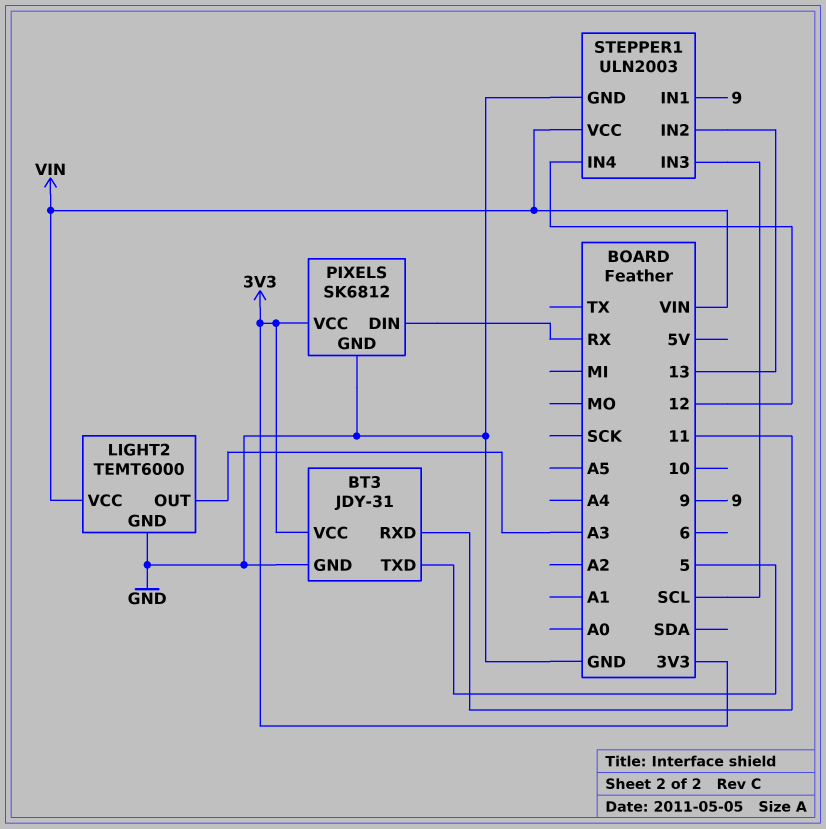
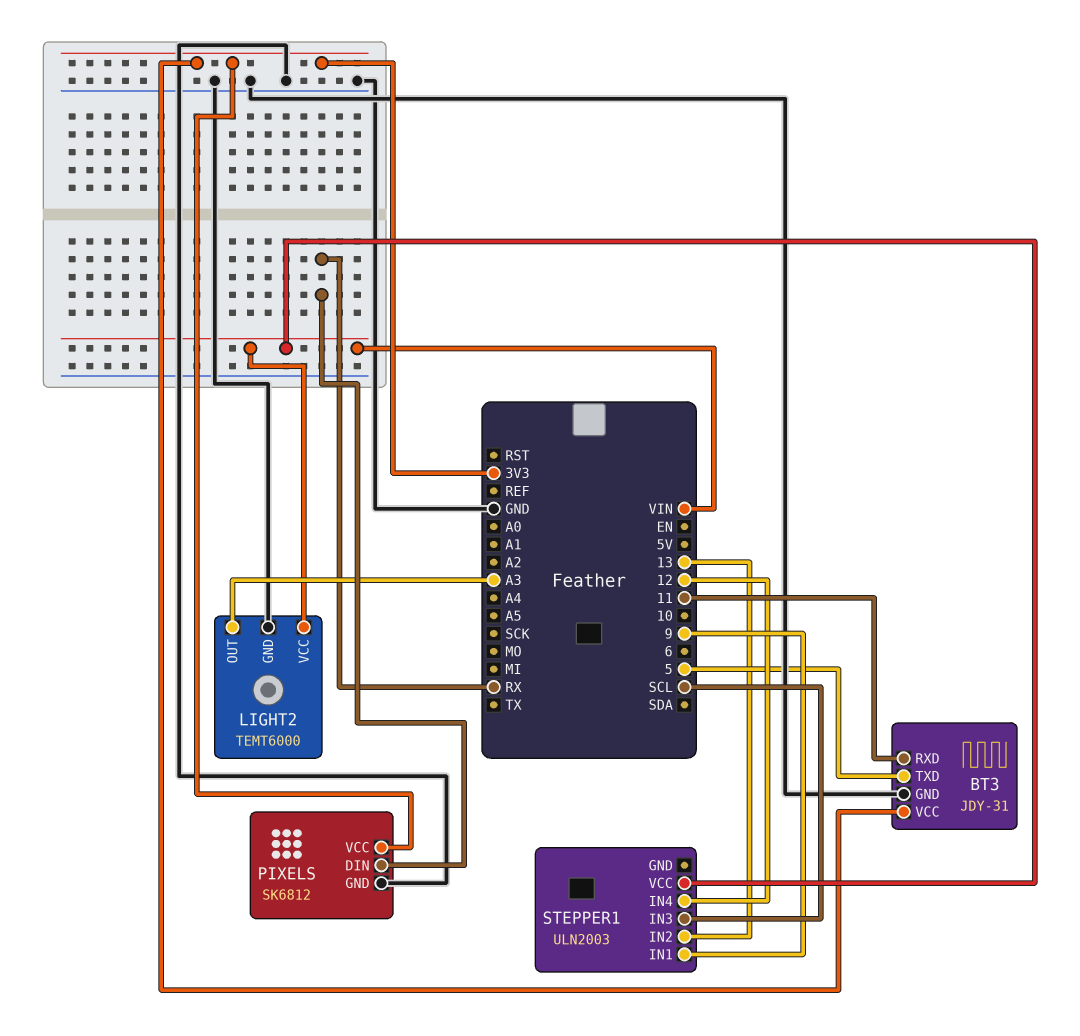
STEPPER1 pin GND: GND -> none

